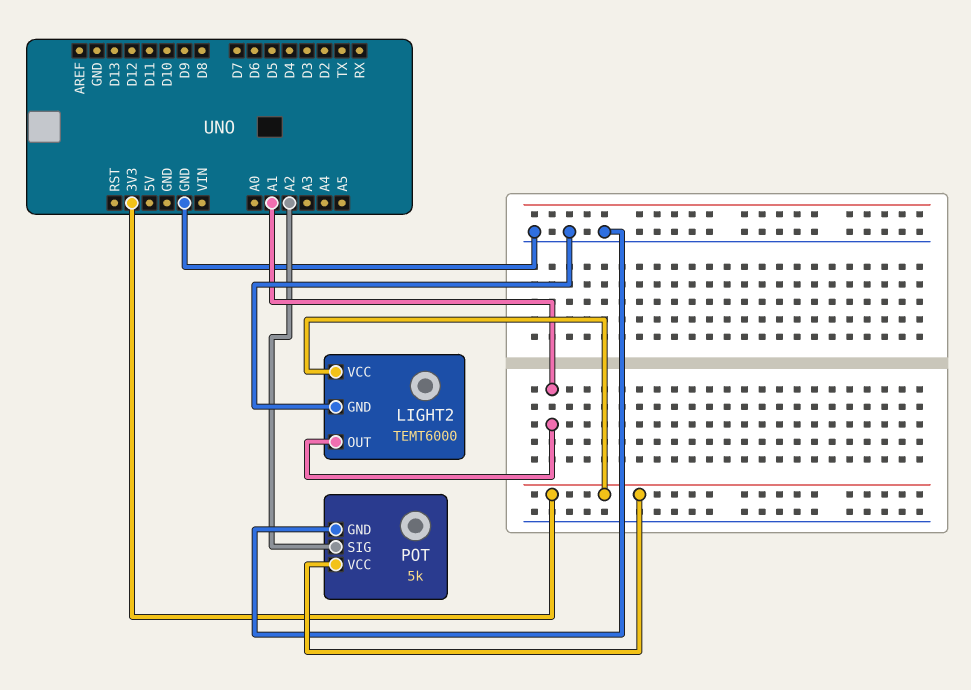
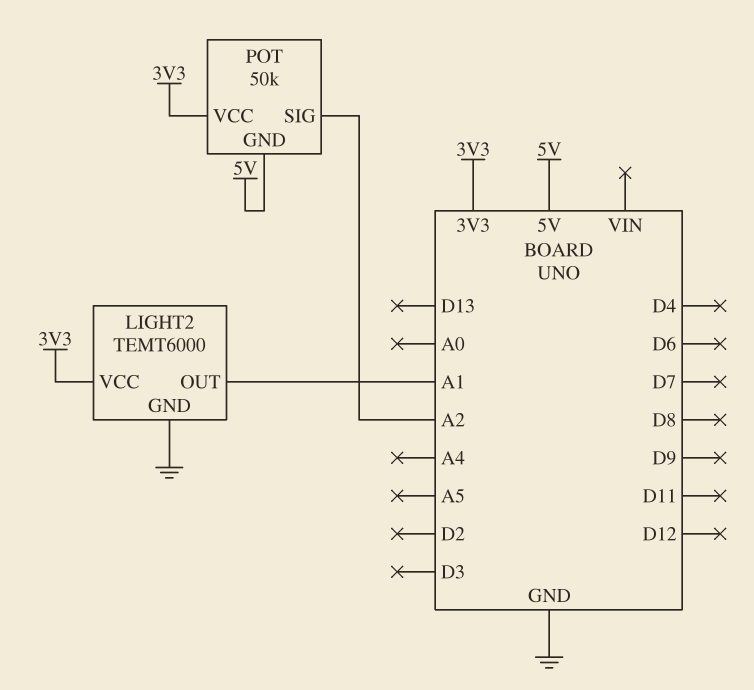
POT: 5k -> 50k
POT pin GND: GND -> 5V

